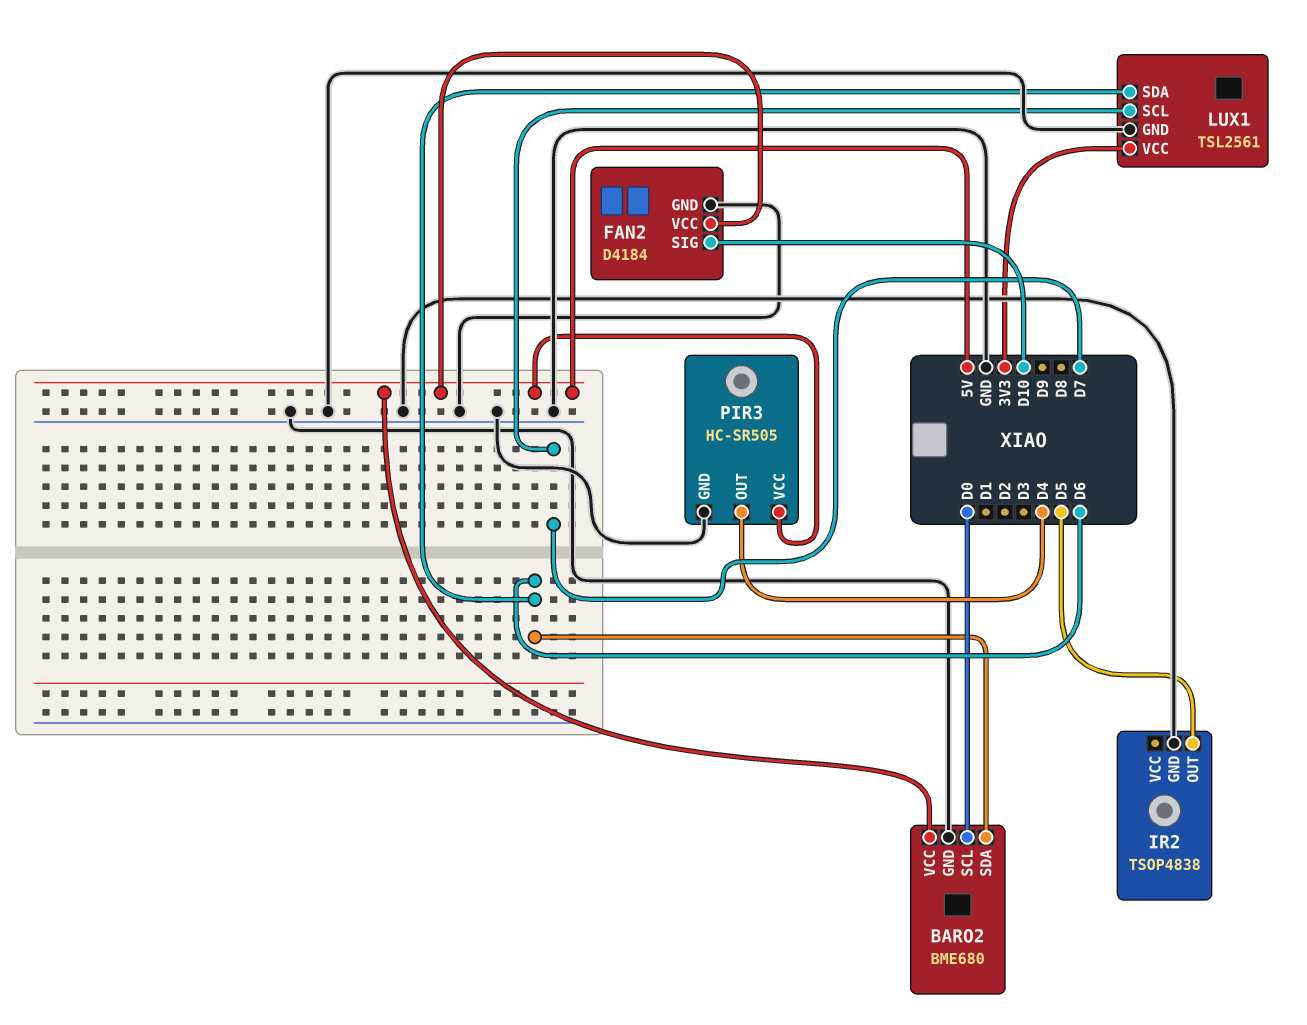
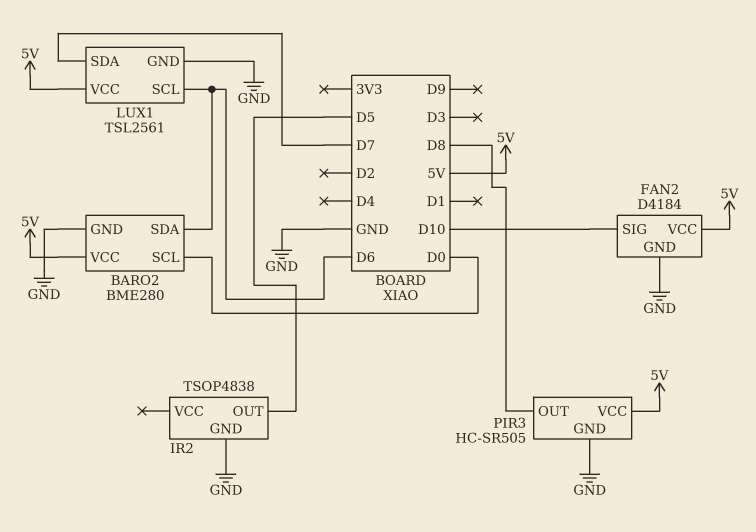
BARO2: BME680 -> BME280
LUX1 pin SCL: D7 -> D6
LUX1 pin SDA: D6 -> D7
LUX1 pin VCC: 3V3 -> 5V
PIR3 pin OUT: D4 -> D8

